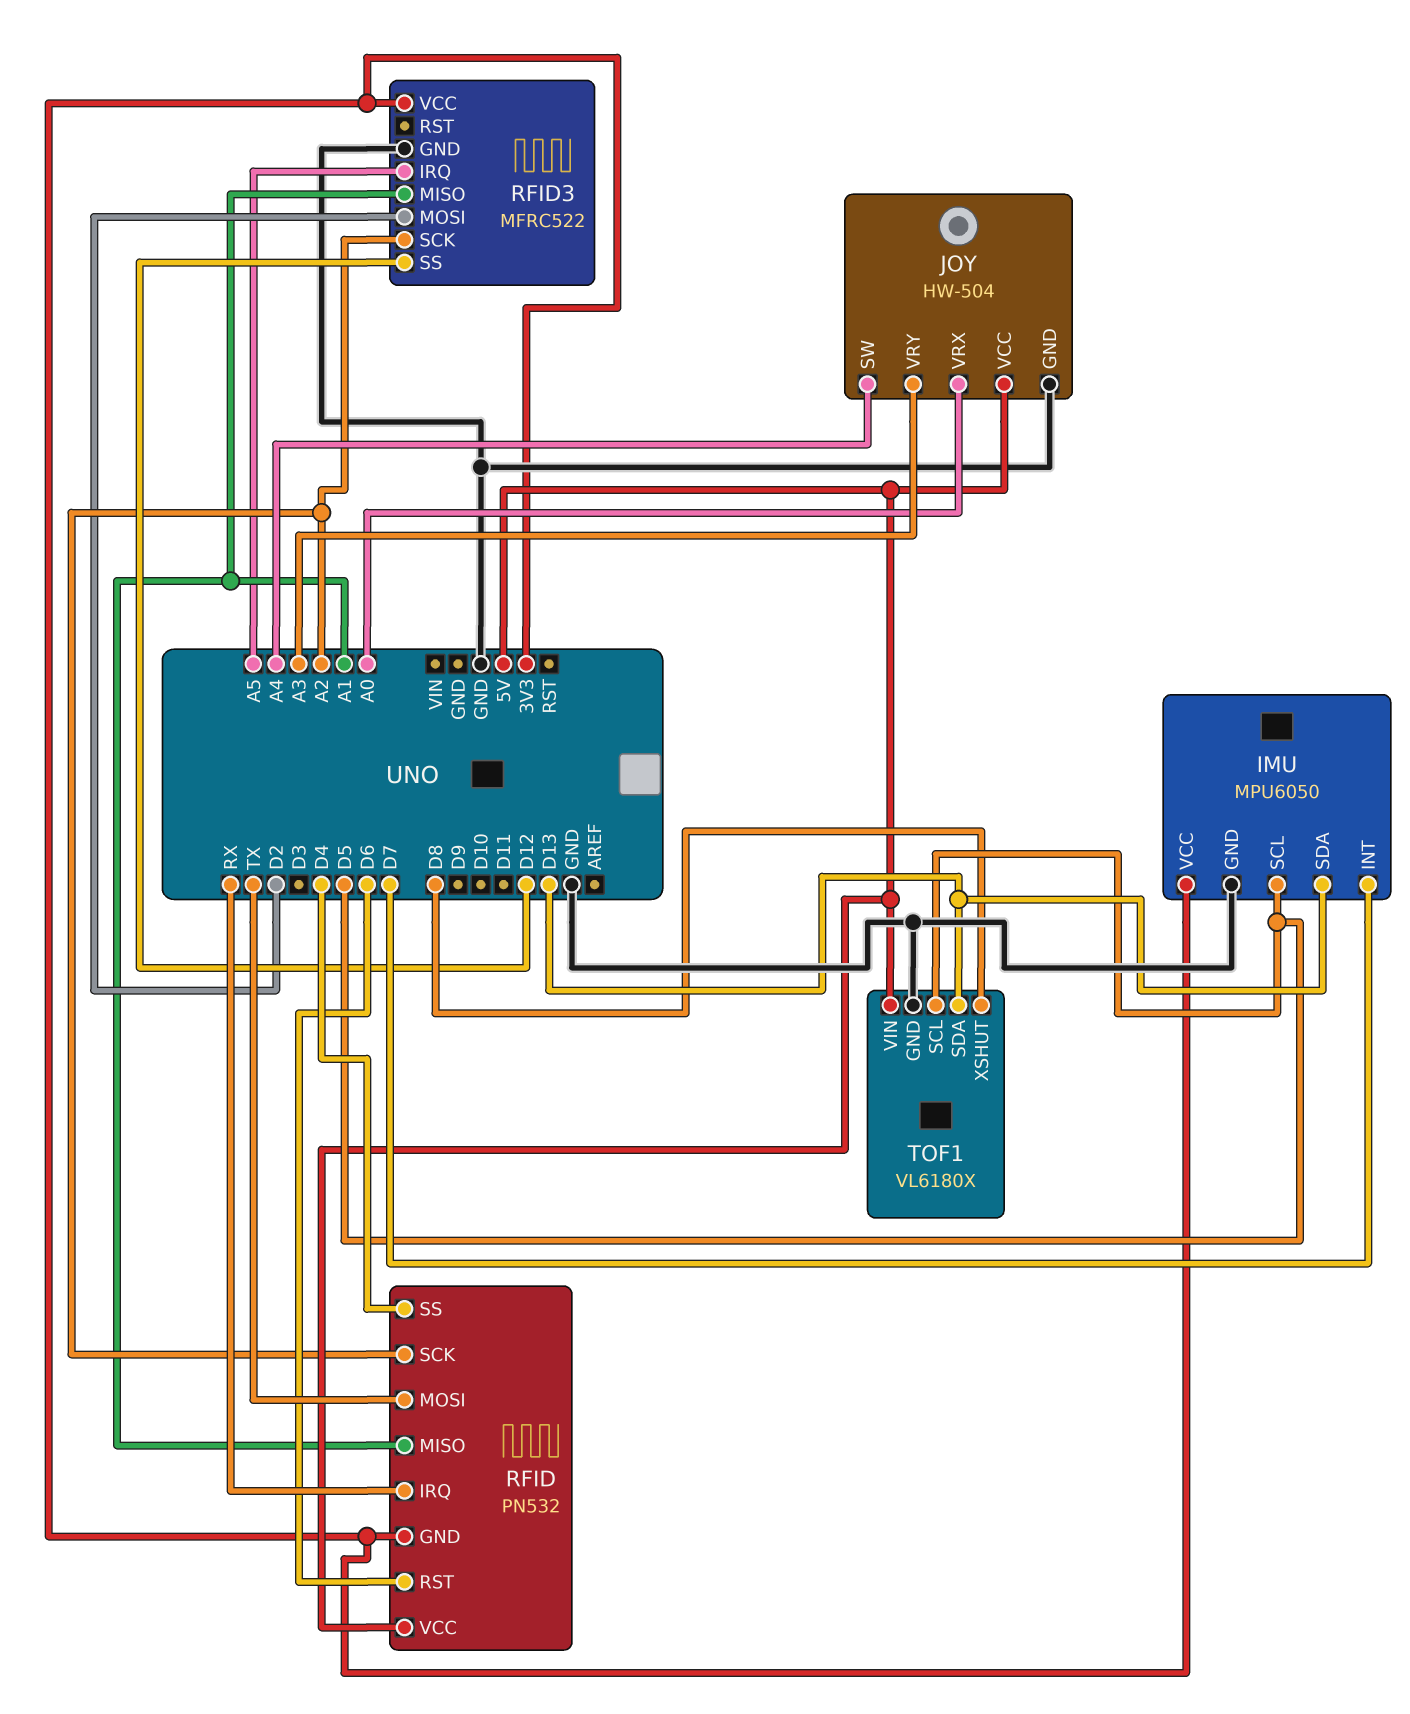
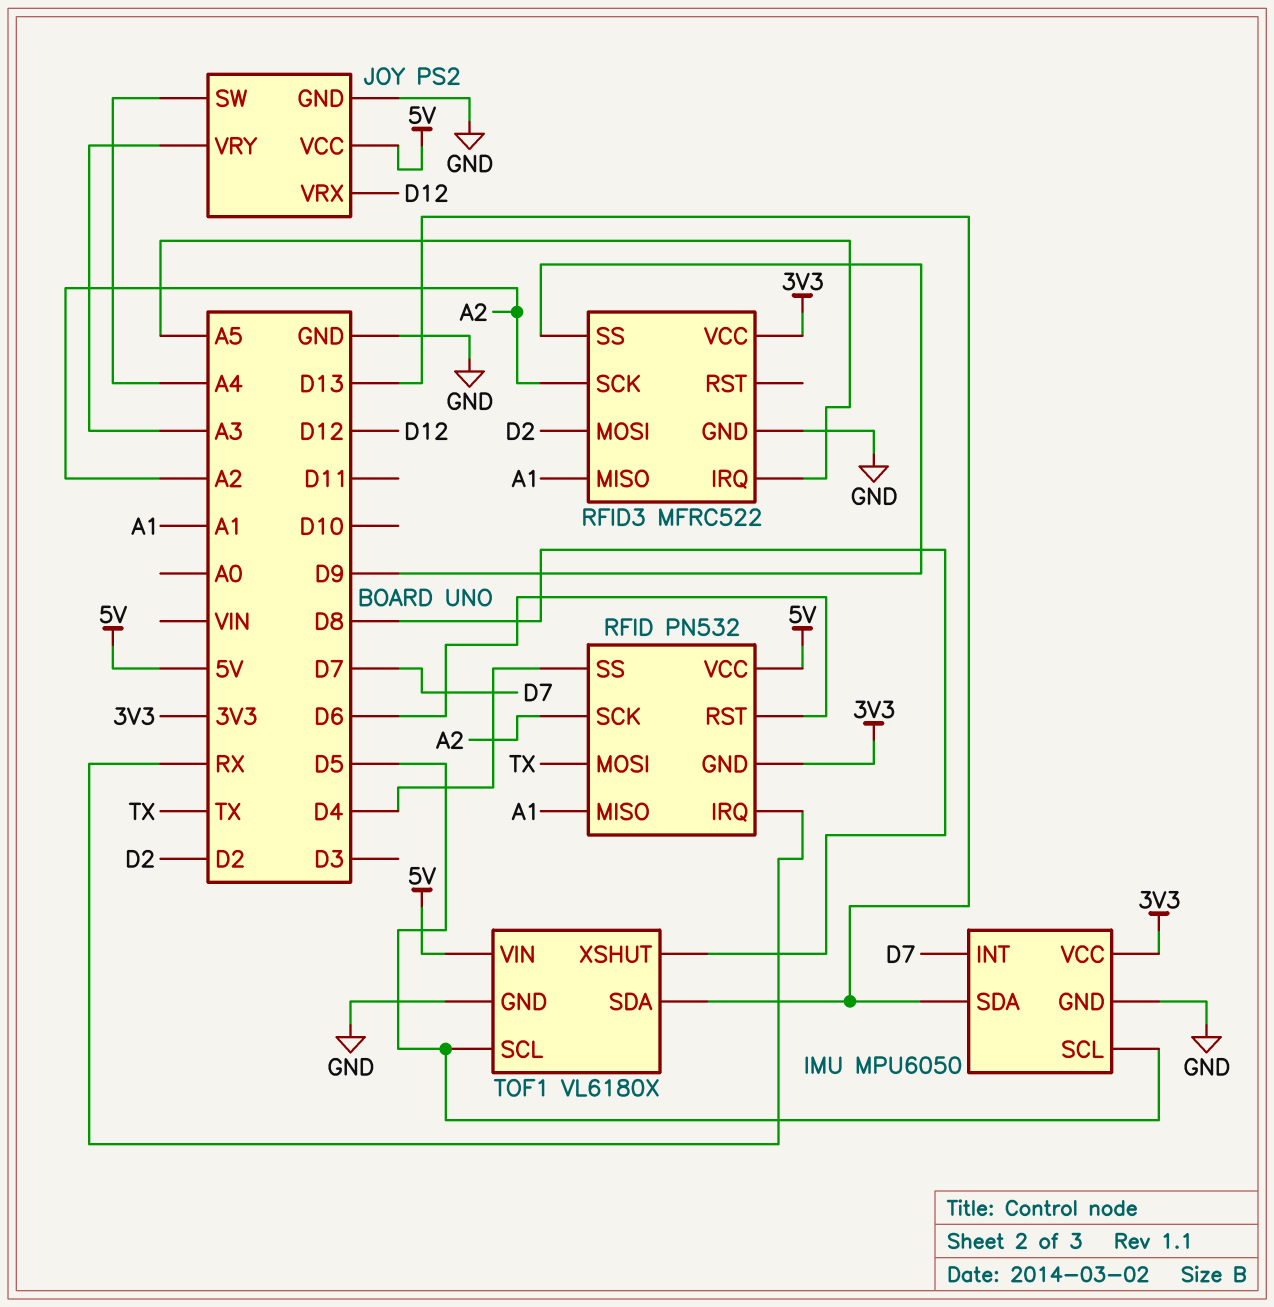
JOY: HW-504 -> PS2
JOY pin VRX: A0 -> D12
RFID3 pin SS: D12 -> D9

